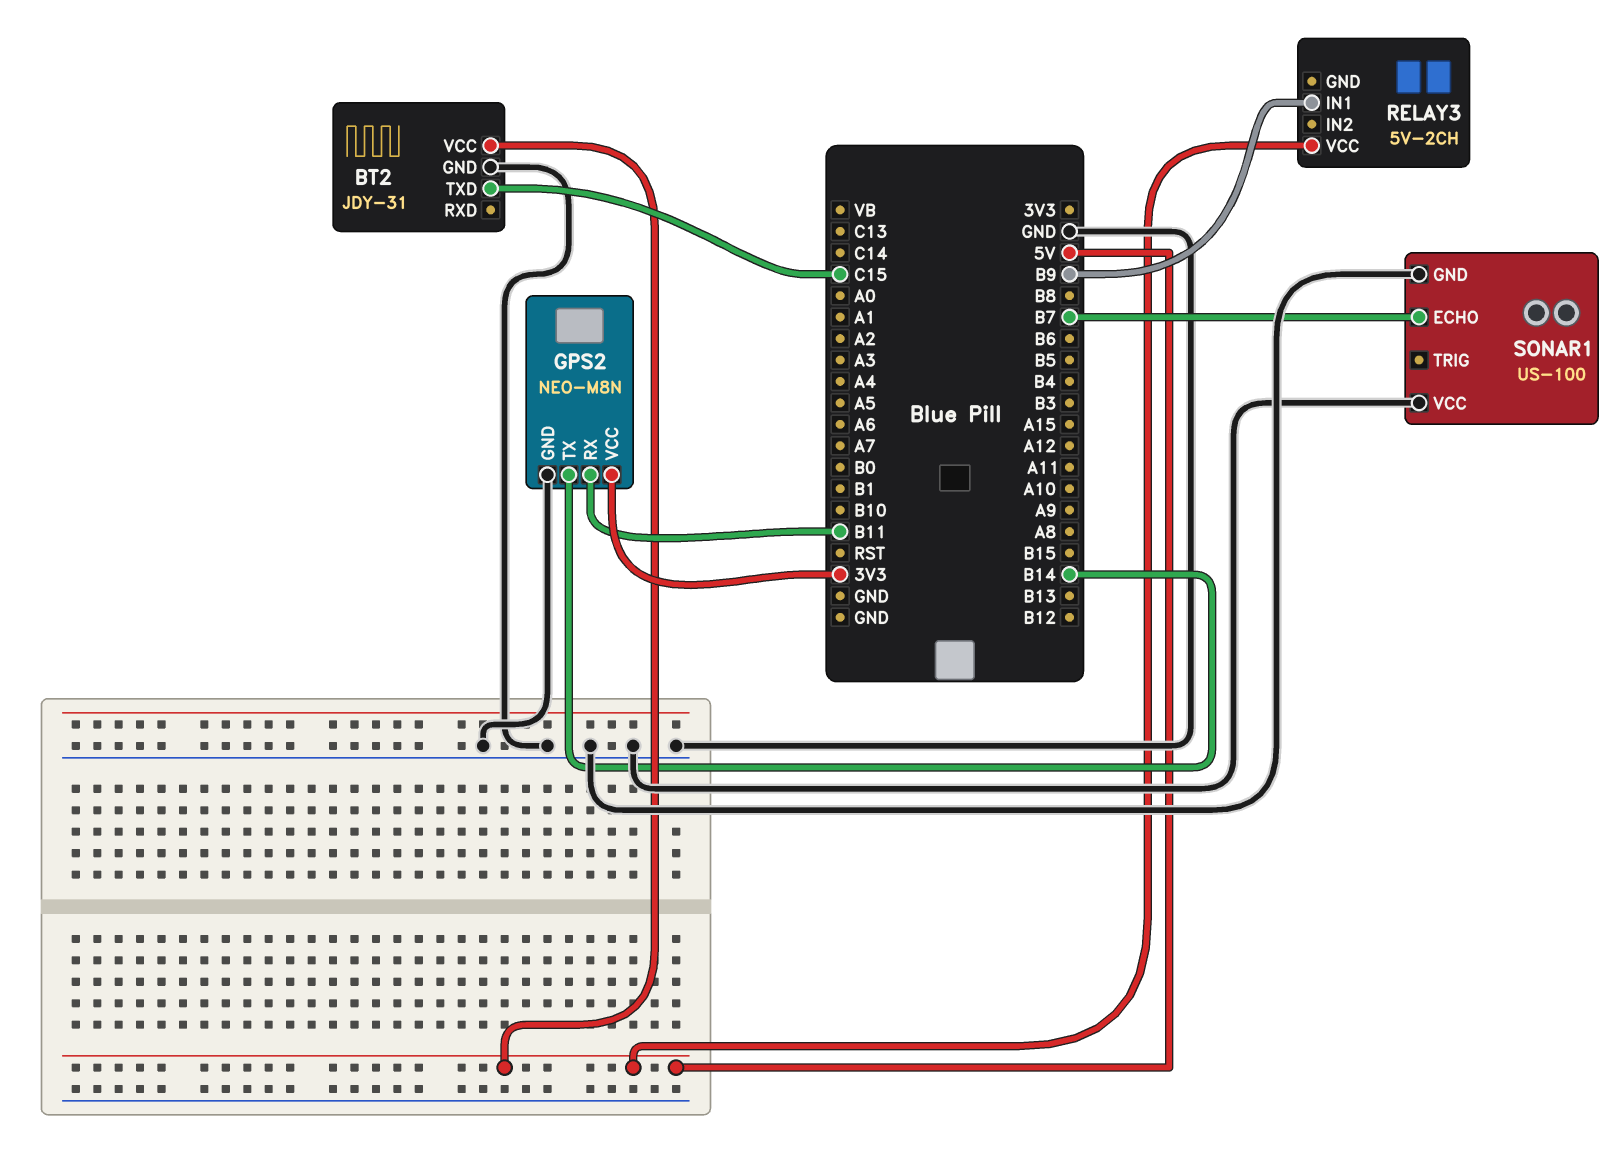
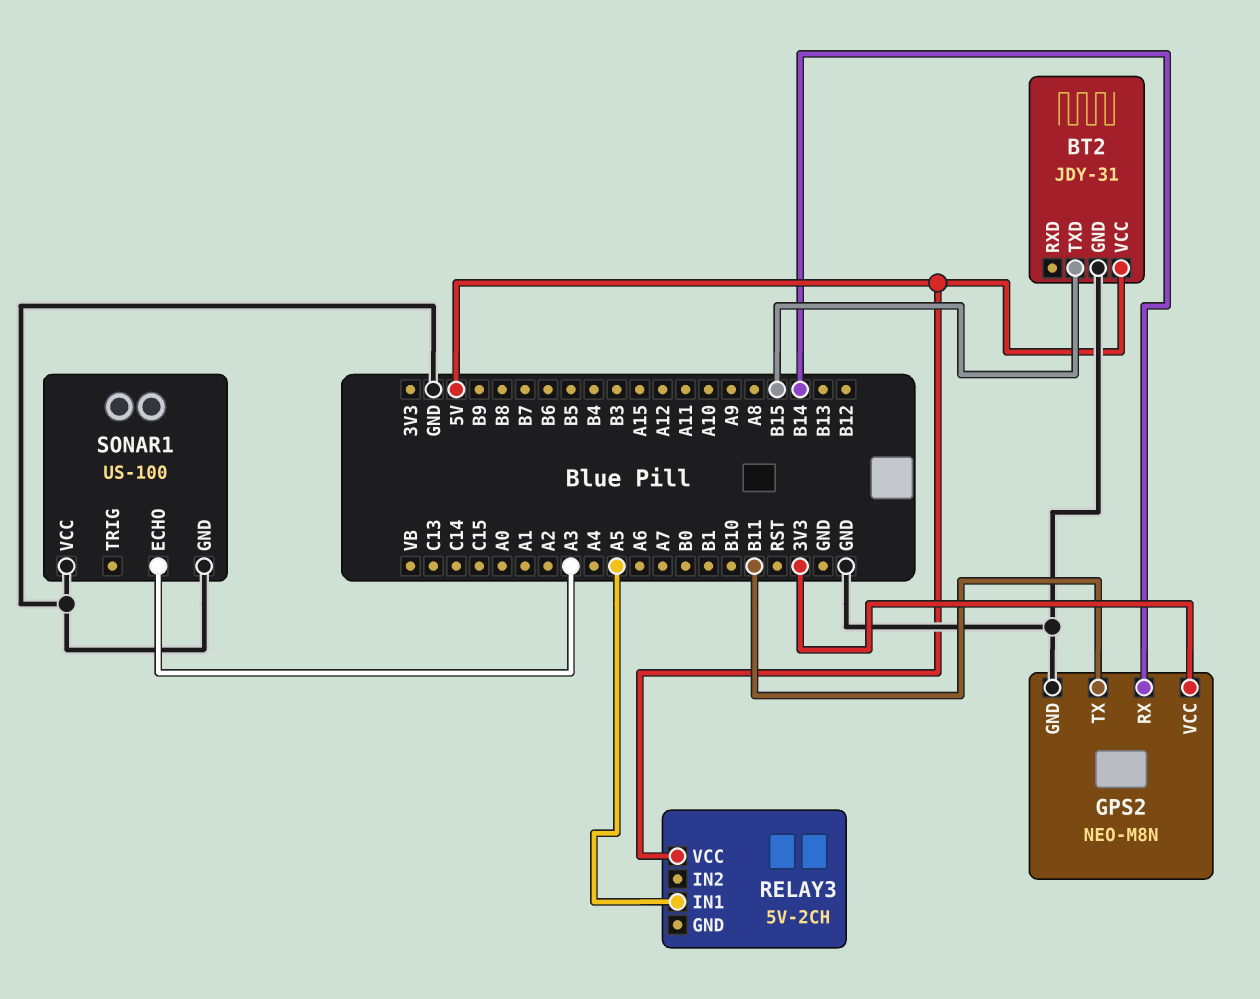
BT2 pin TXD: C15 -> B15
GPS2 pin RX: B11 -> B14
GPS2 pin TX: B14 -> B11
RELAY3 pin IN1: B9 -> A5
SONAR1 pin ECHO: B7 -> A3

